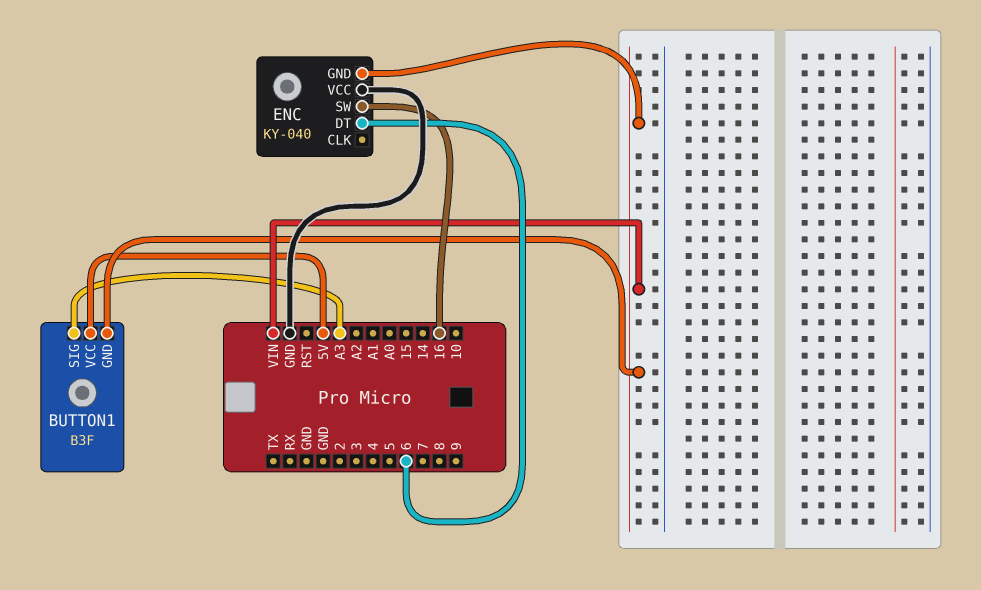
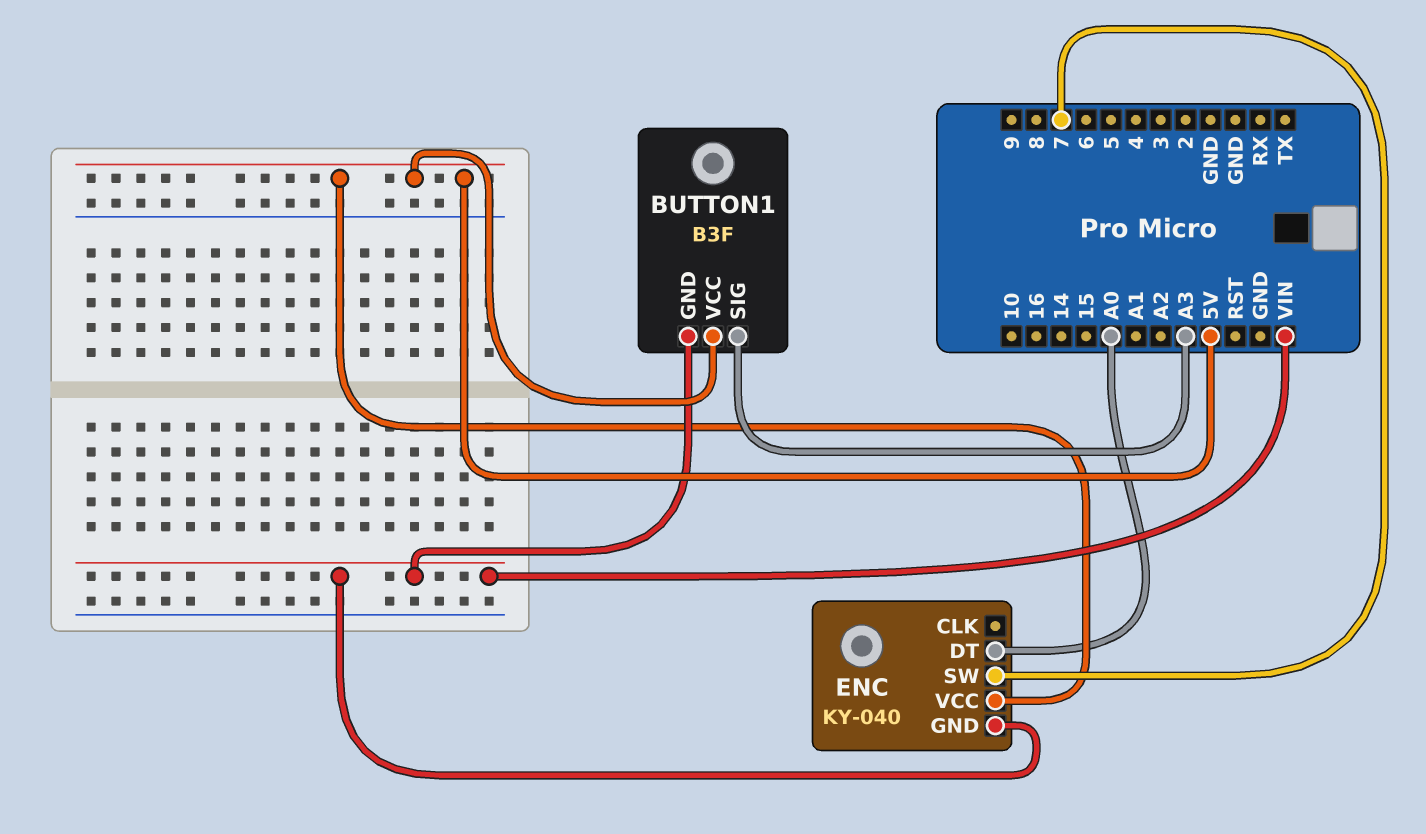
ENC pin DT: 6 -> A0
ENC pin SW: 16 -> 7
ENC pin VCC: GND -> 5V

